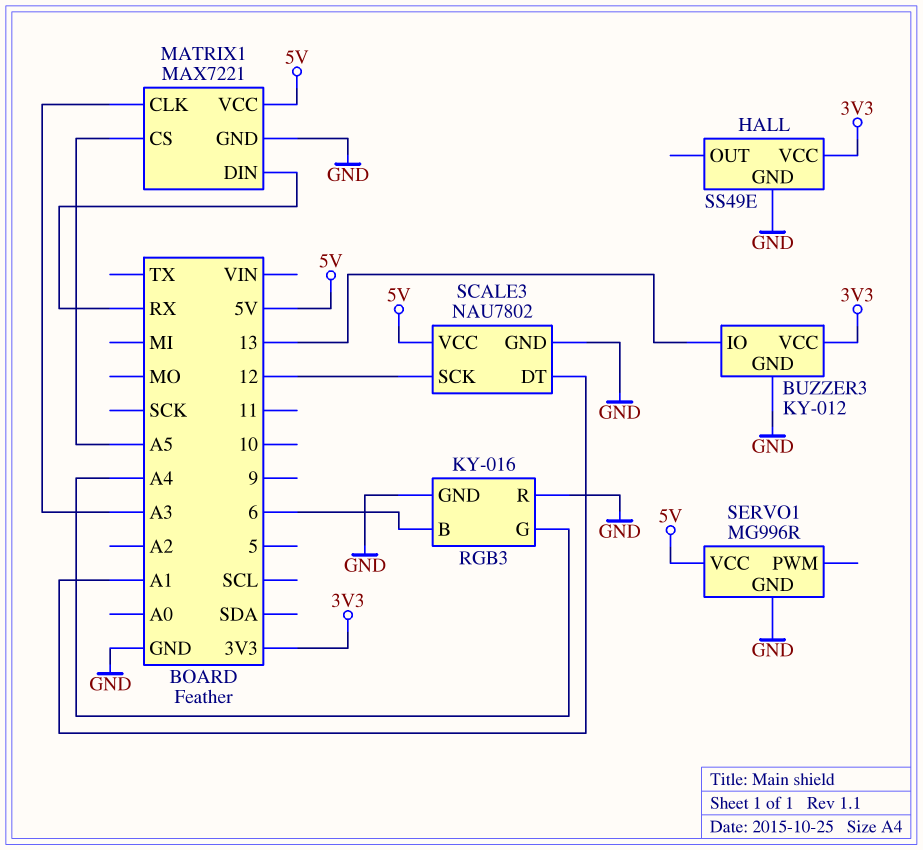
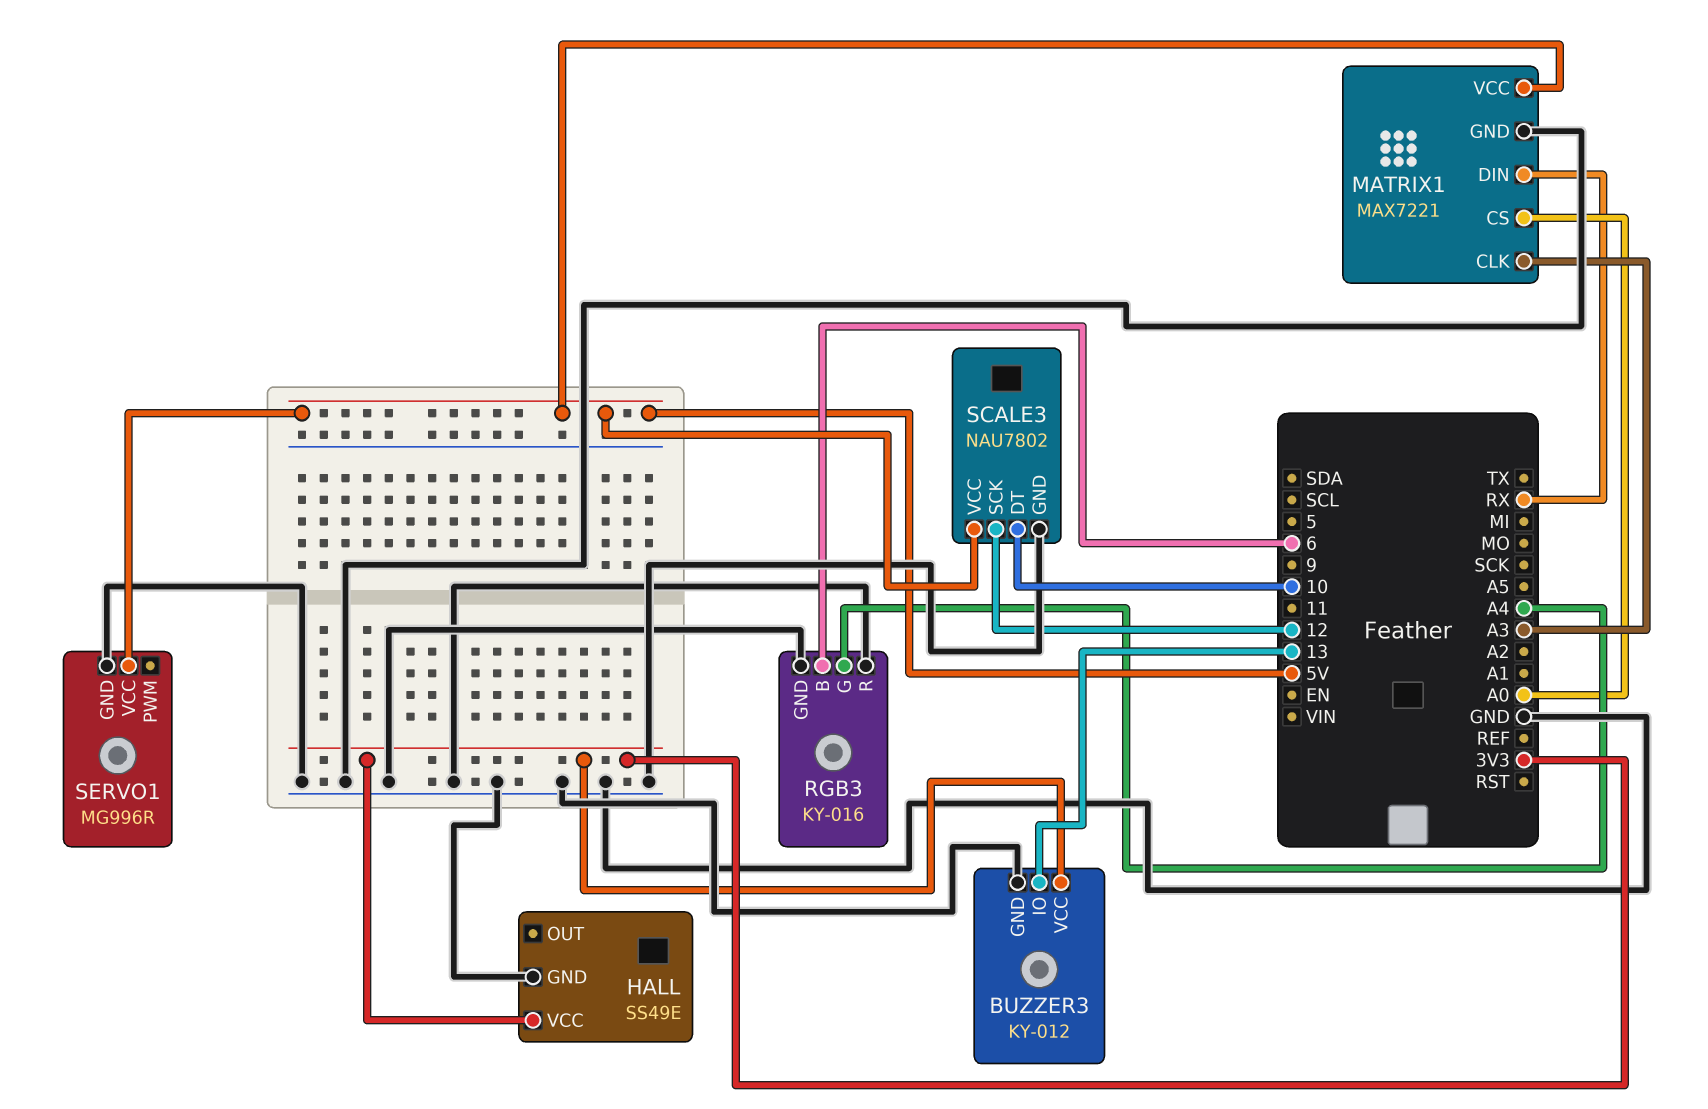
MATRIX1 pin CS: A5 -> A0
SCALE3 pin DT: A1 -> 10

